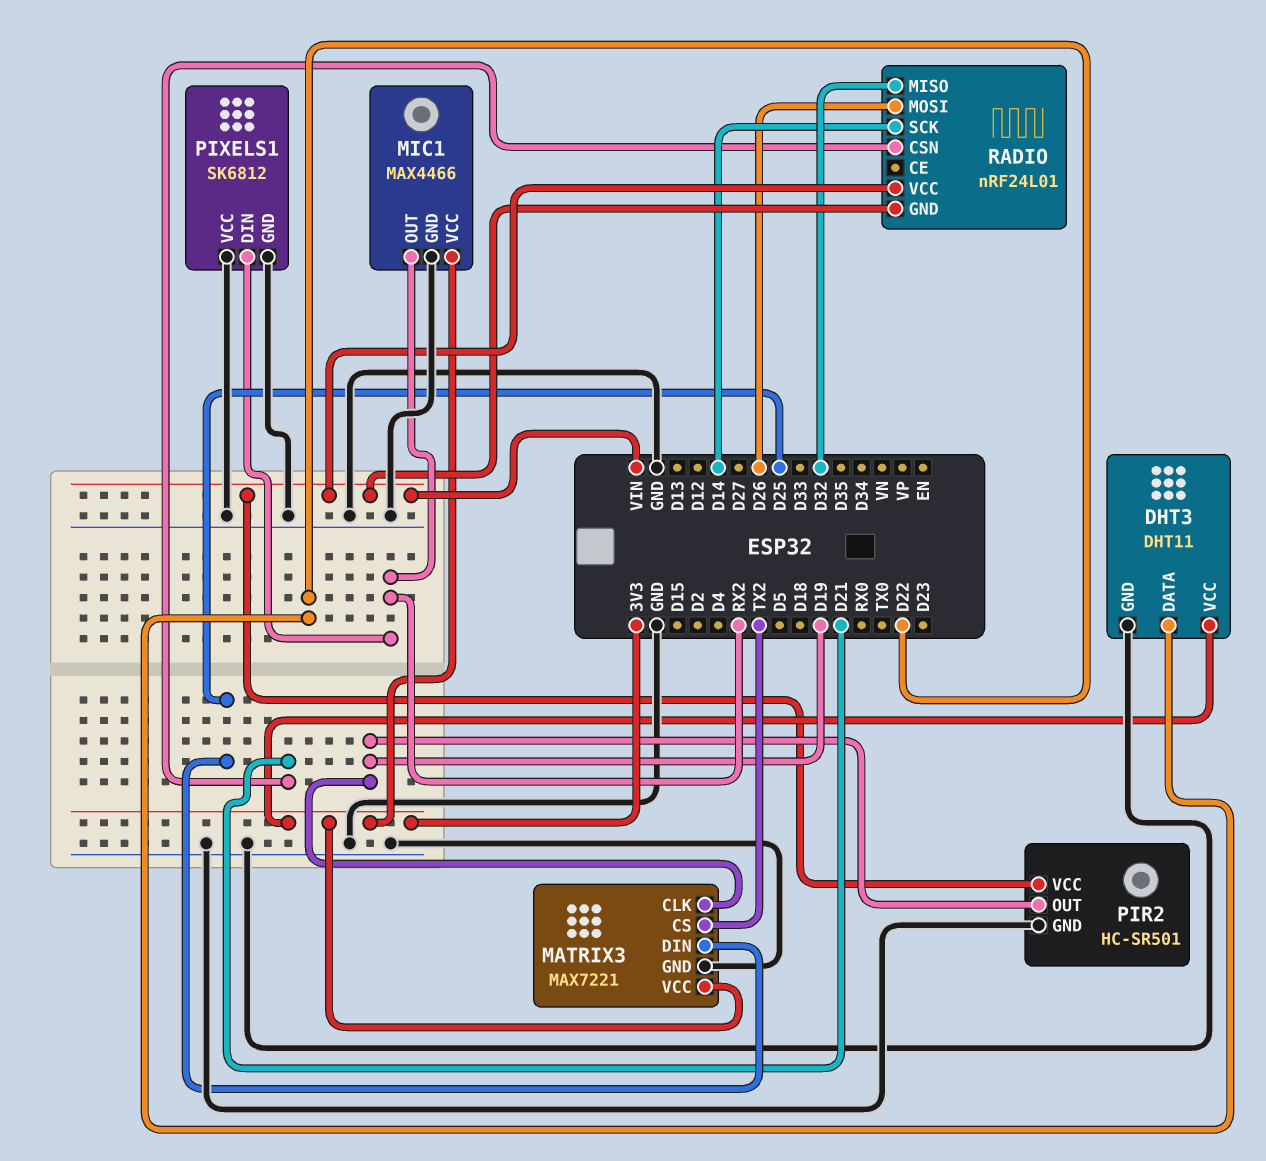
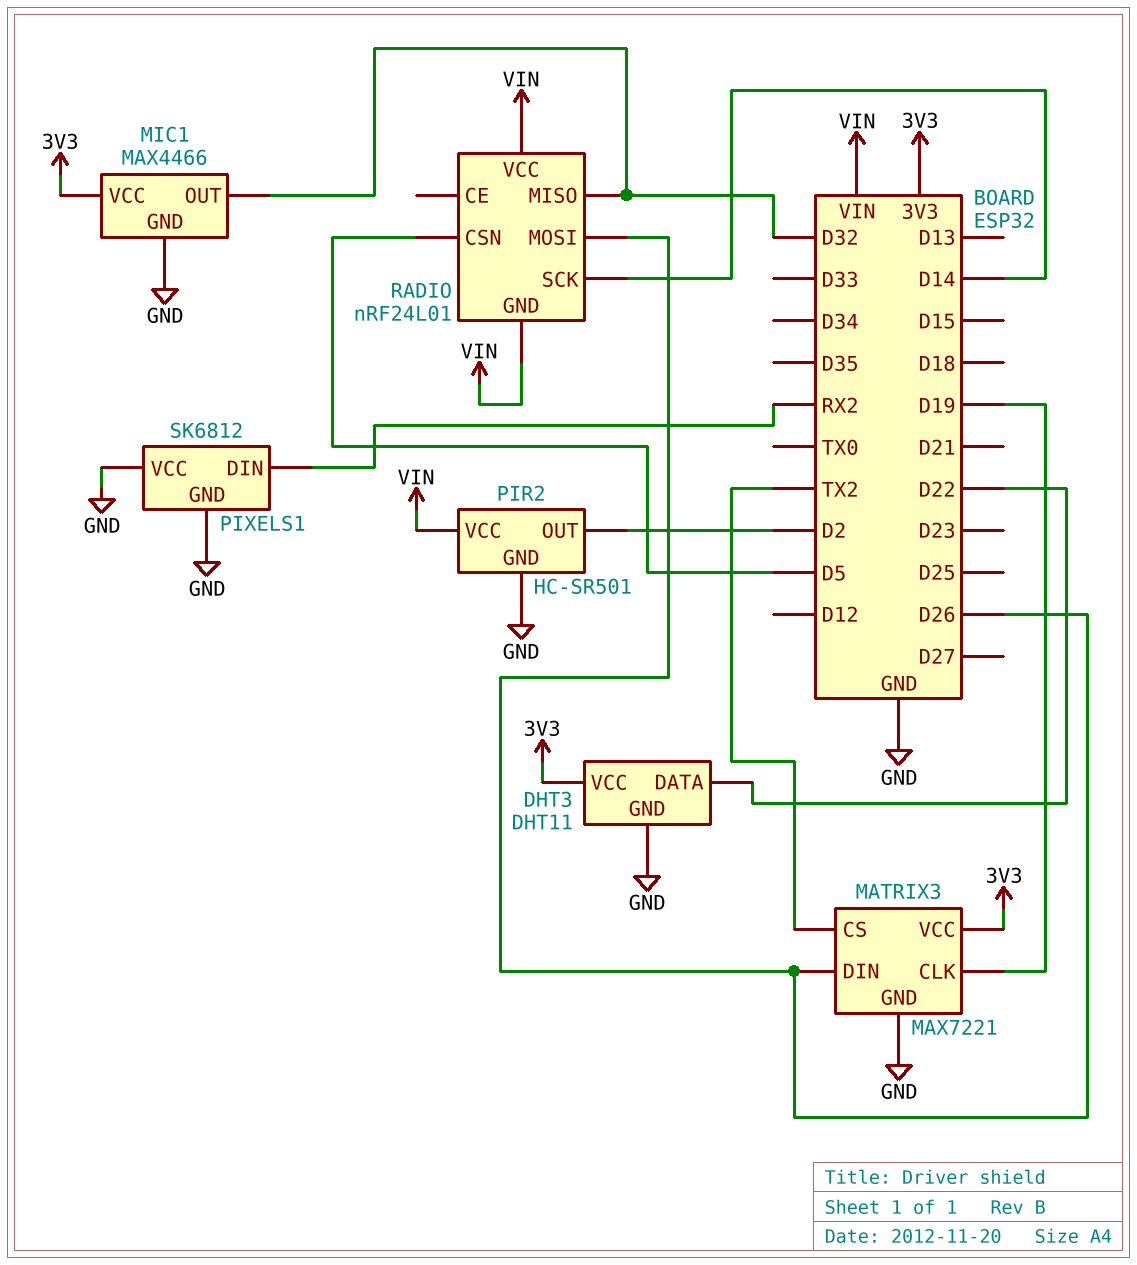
MATRIX3 pin DIN: D25 -> D26
MIC1 pin OUT: RX2 -> D32
PIR2 pin OUT: D19 -> D2
RADIO pin CSN: D21 -> D5

